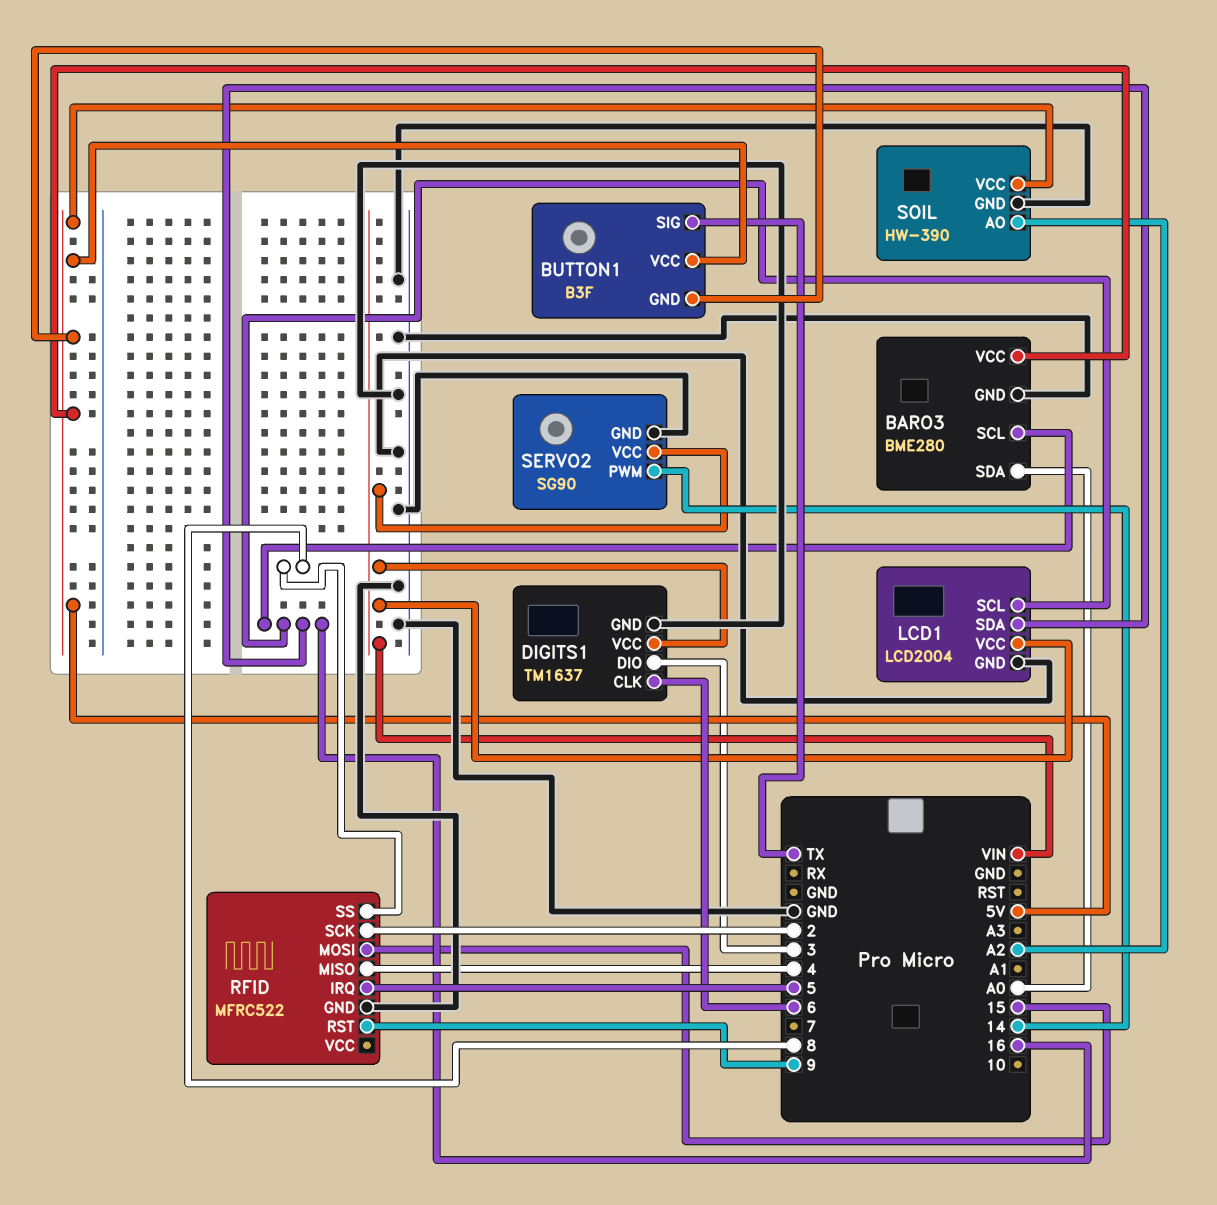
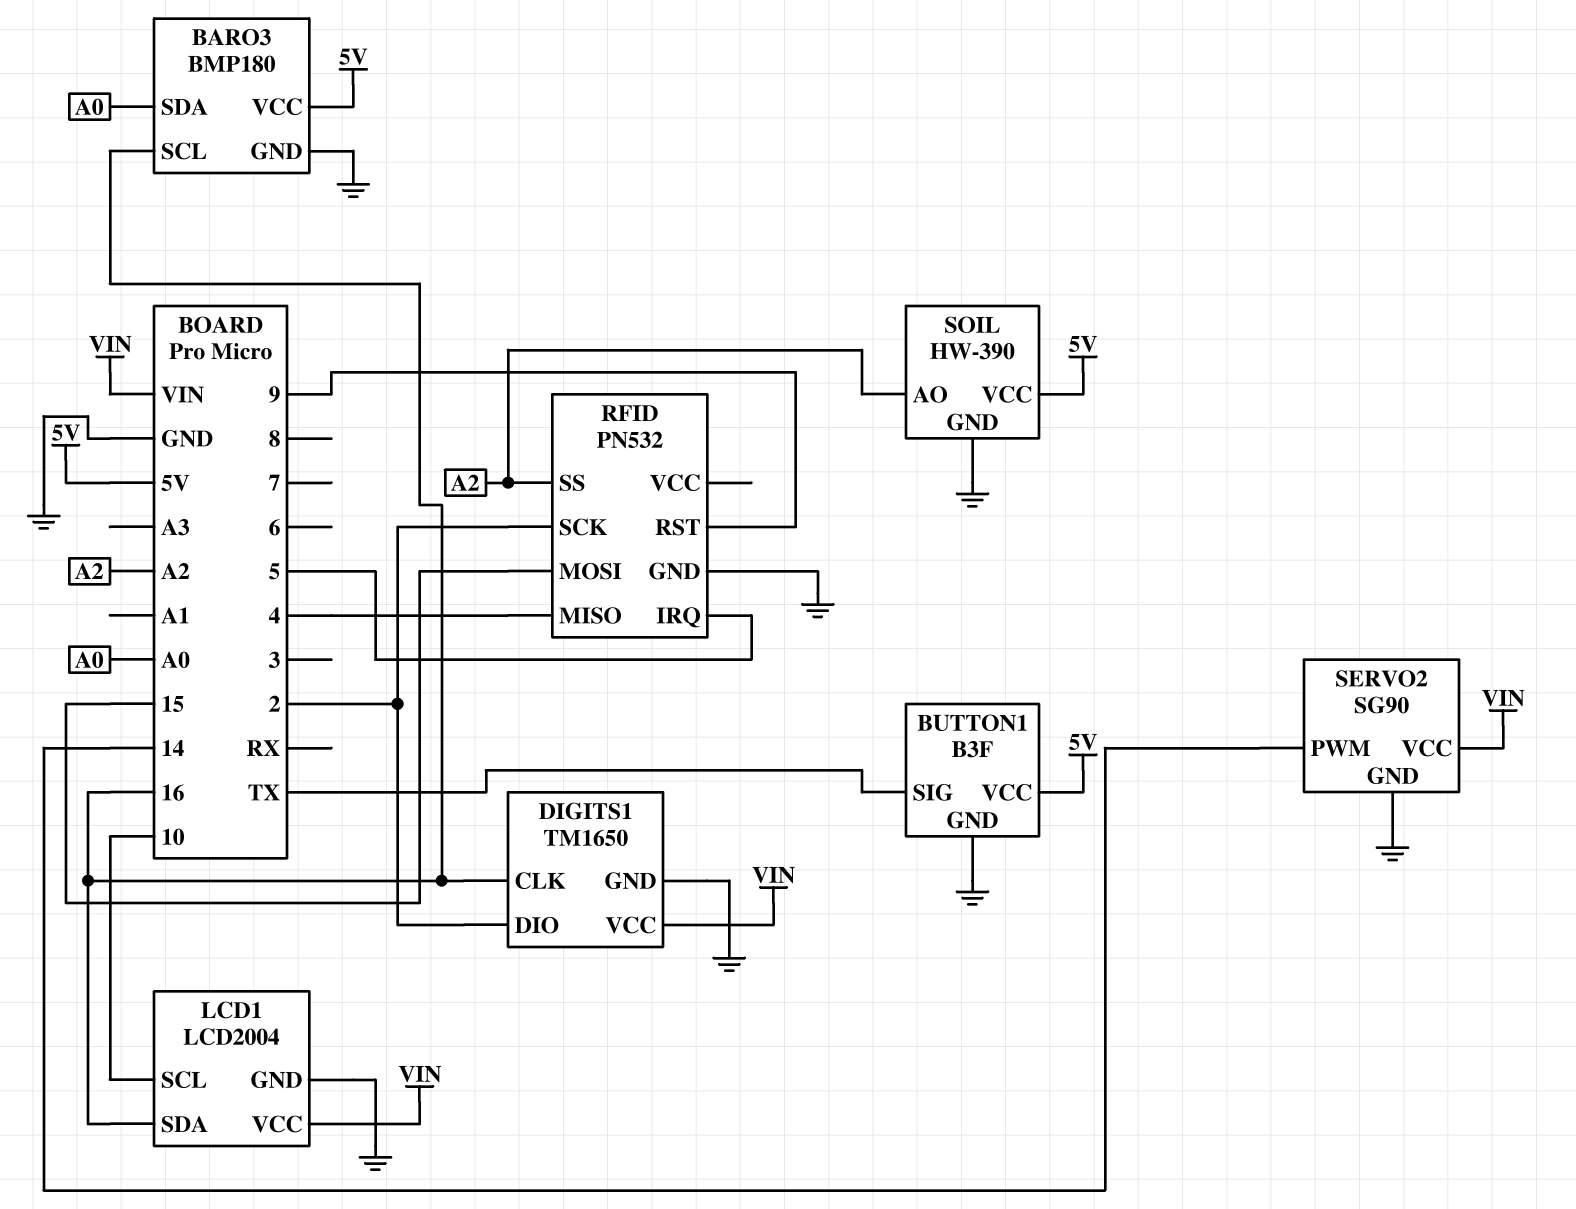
BARO3: BME280 -> BMP180
BUTTON1 pin GND: 5V -> GND
DIGITS1: TM1637 -> TM1650
DIGITS1 pin CLK: 6 -> 16
DIGITS1 pin DIO: 3 -> 2
LCD1 pin SCL: 16 -> 10
RFID: MFRC522 -> PN532
RFID pin SS: 8 -> A2

